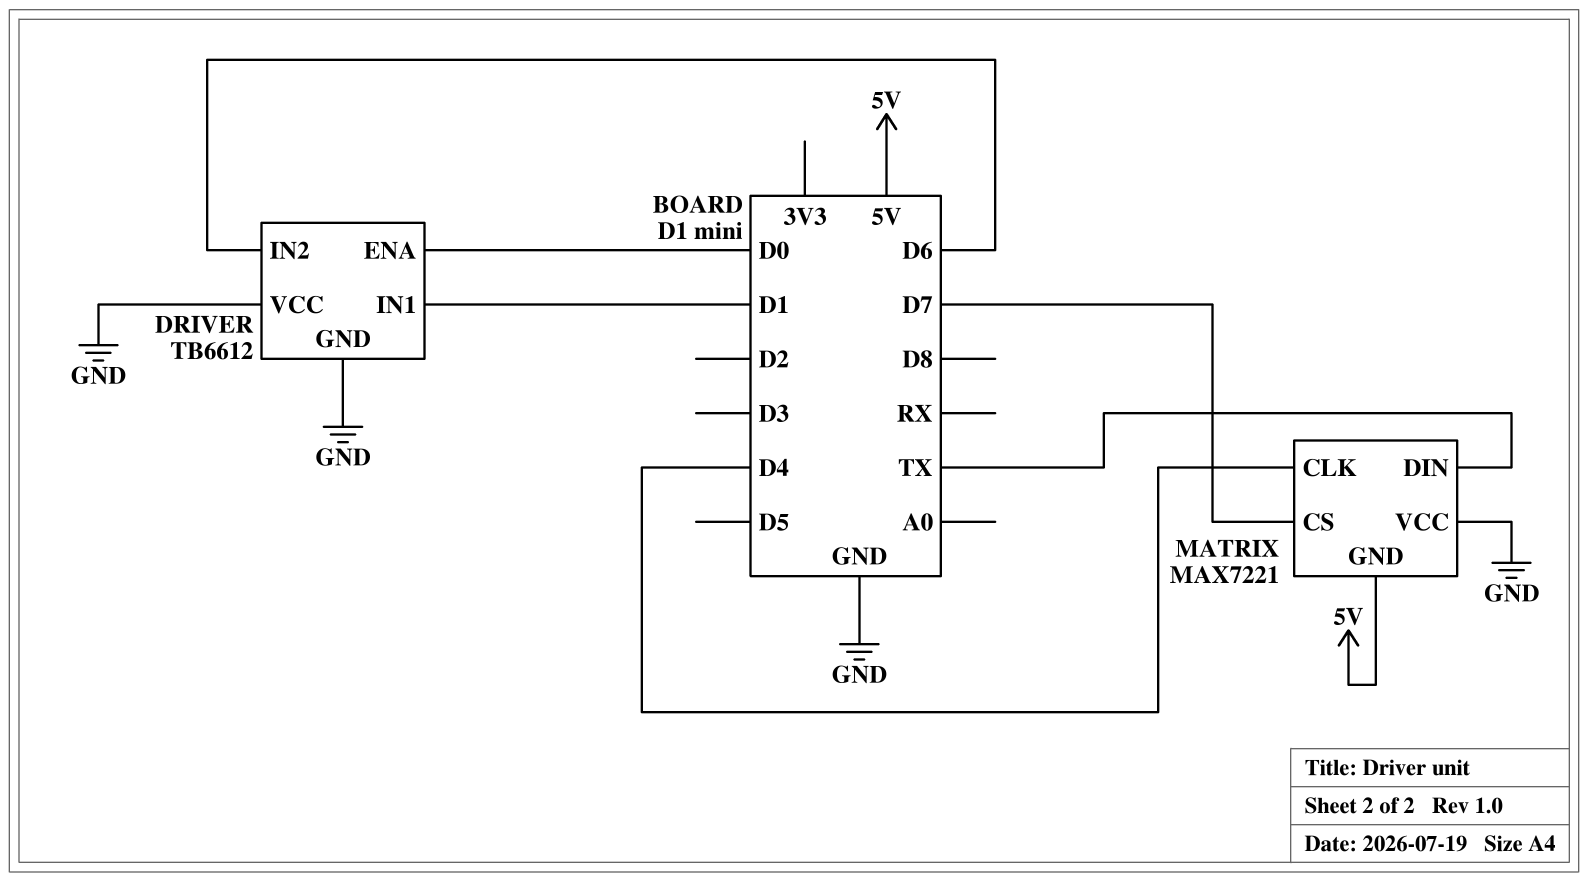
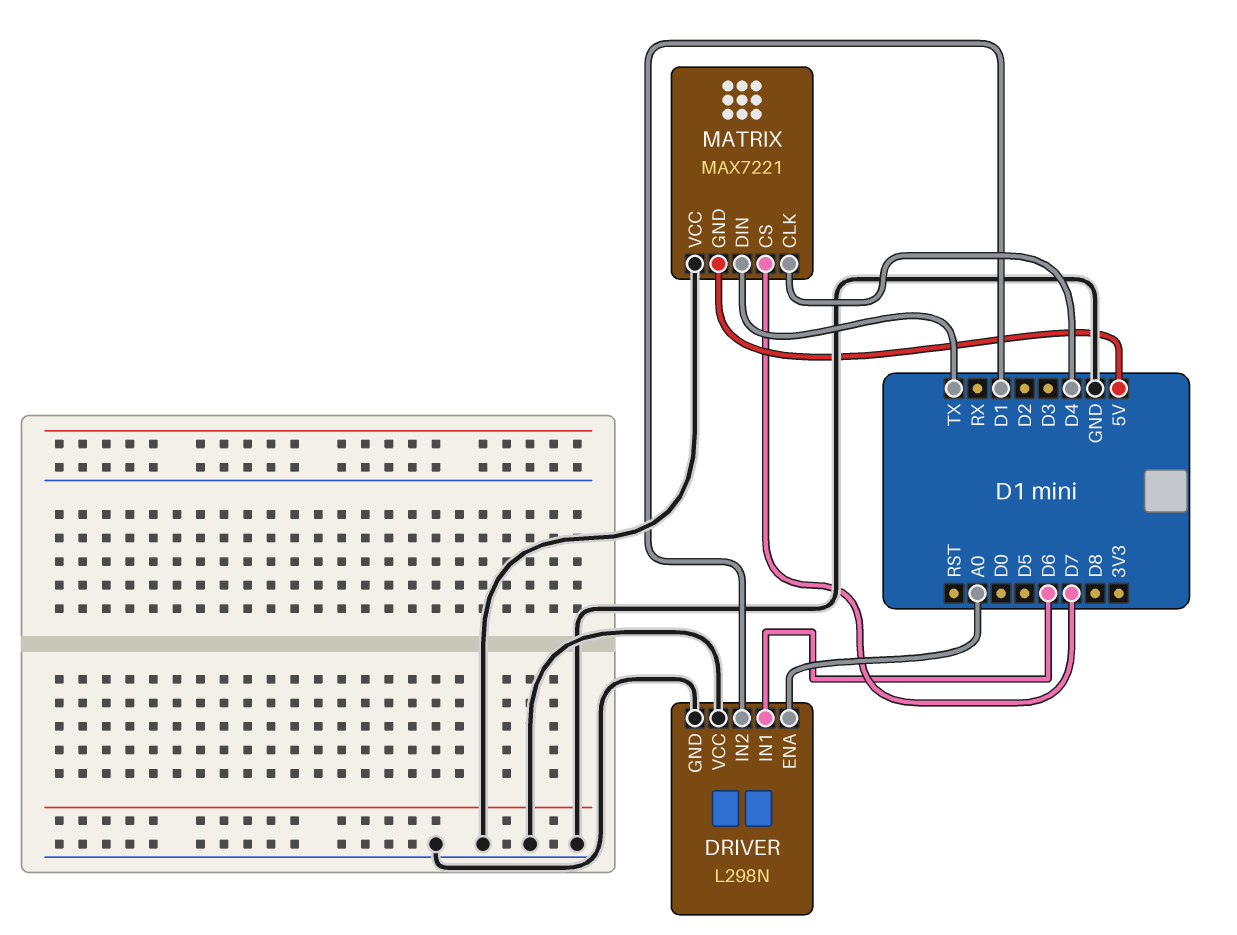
DRIVER: TB6612 -> L298N
DRIVER pin ENA: D0 -> A0
DRIVER pin IN1: D1 -> D6
DRIVER pin IN2: D6 -> D1

